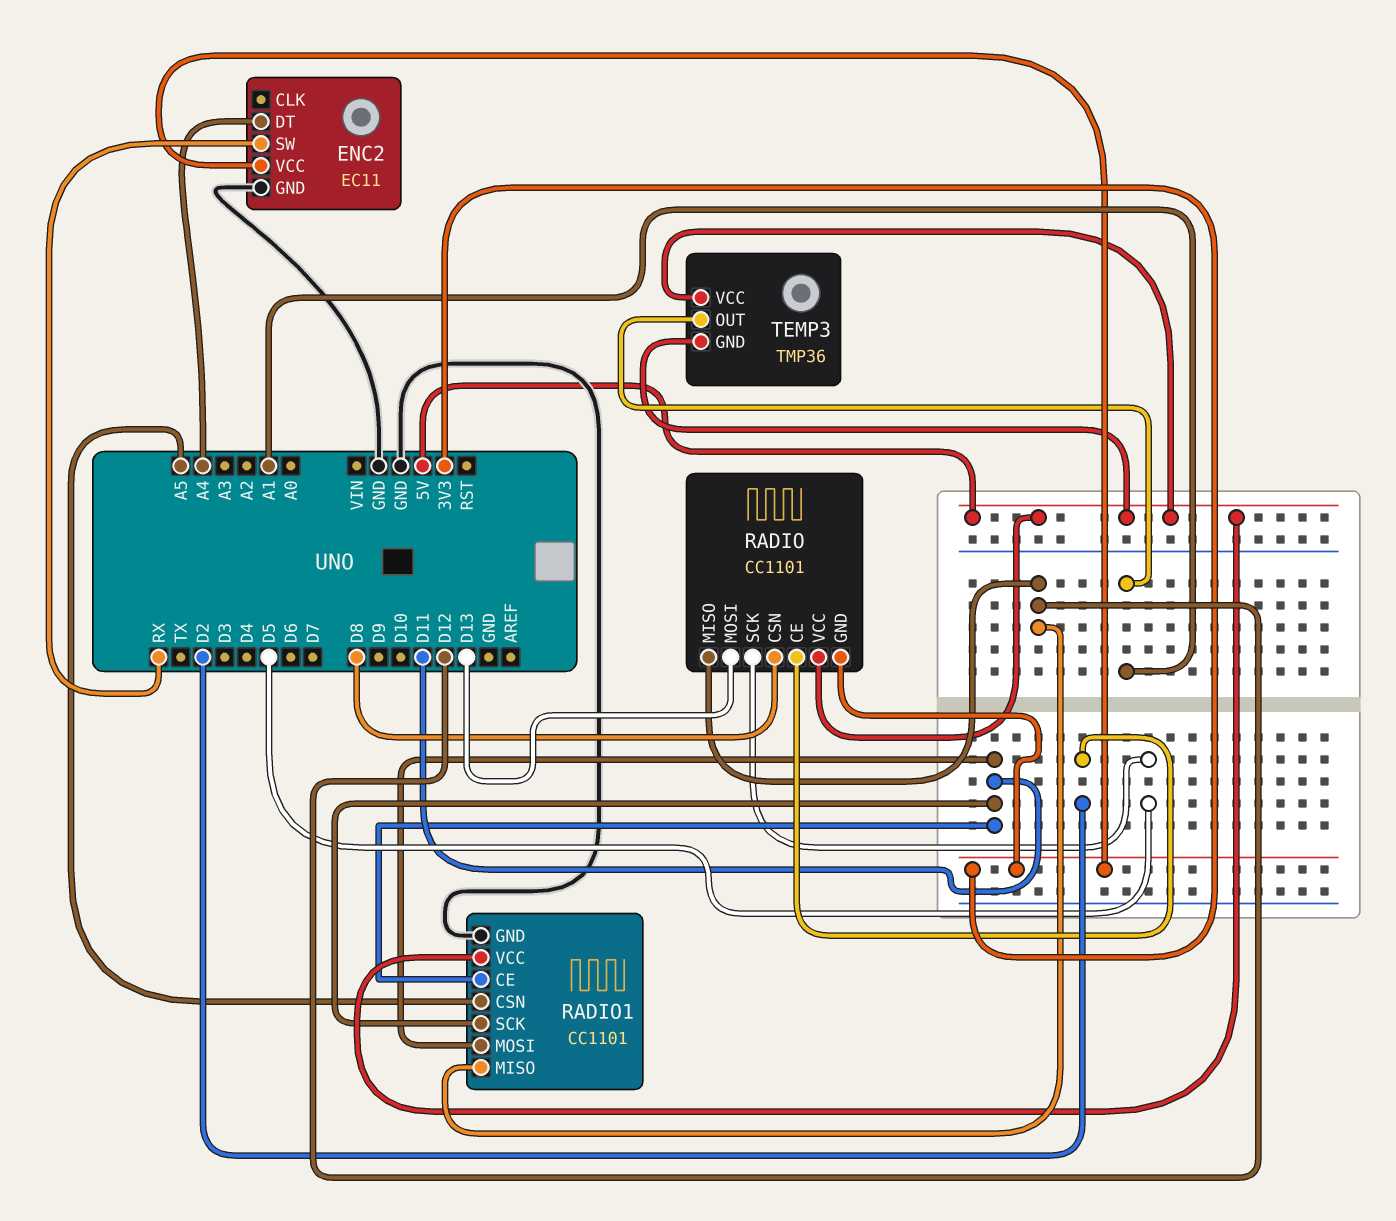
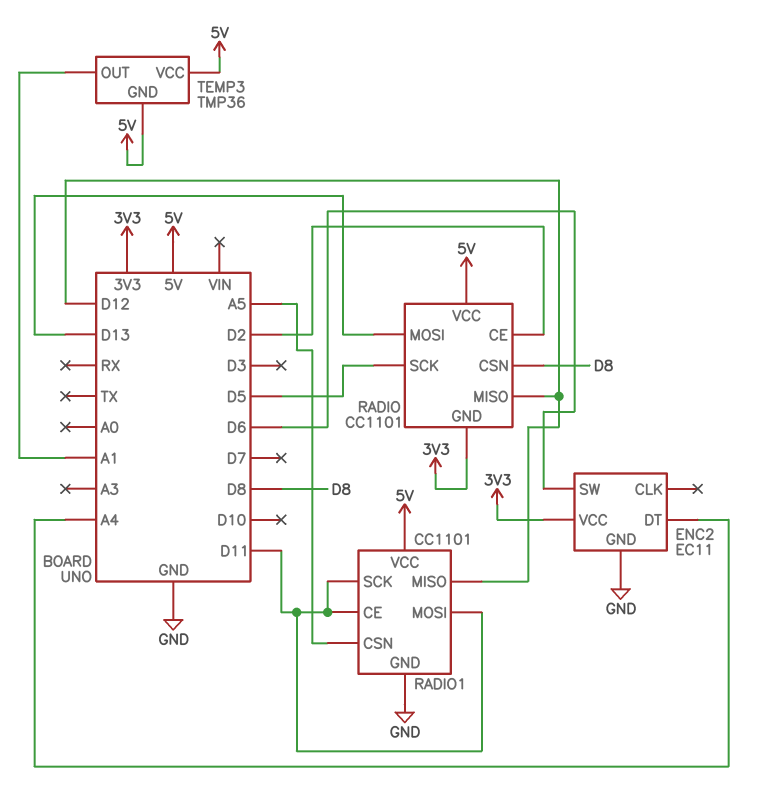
ENC2 pin SW: RX -> D6

